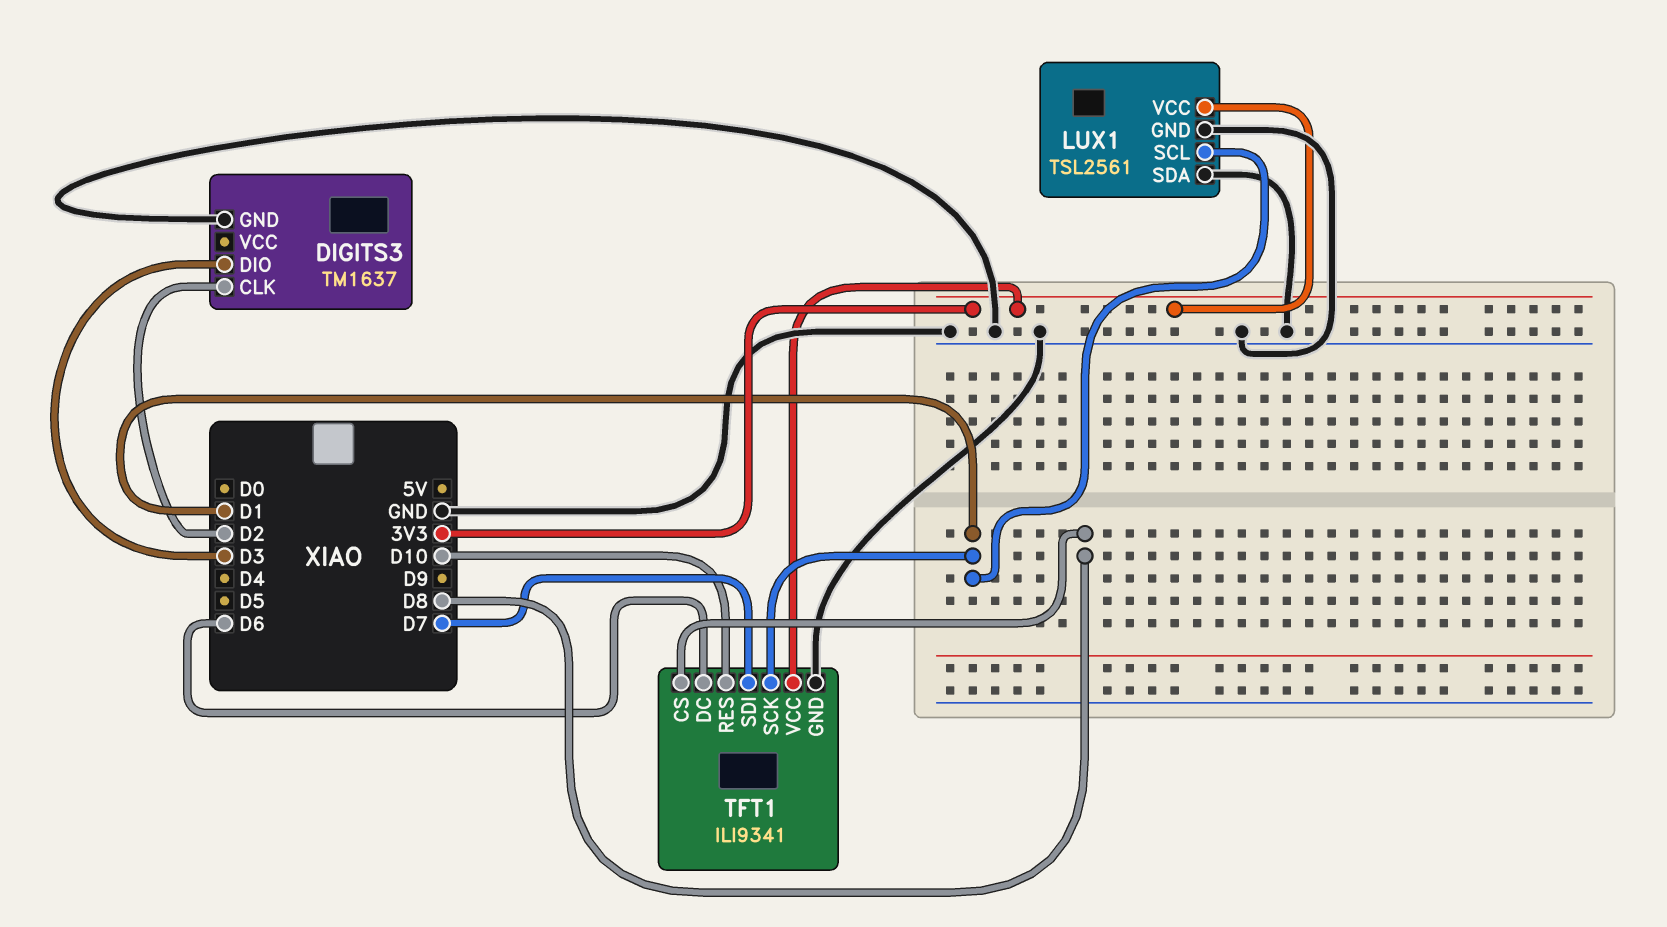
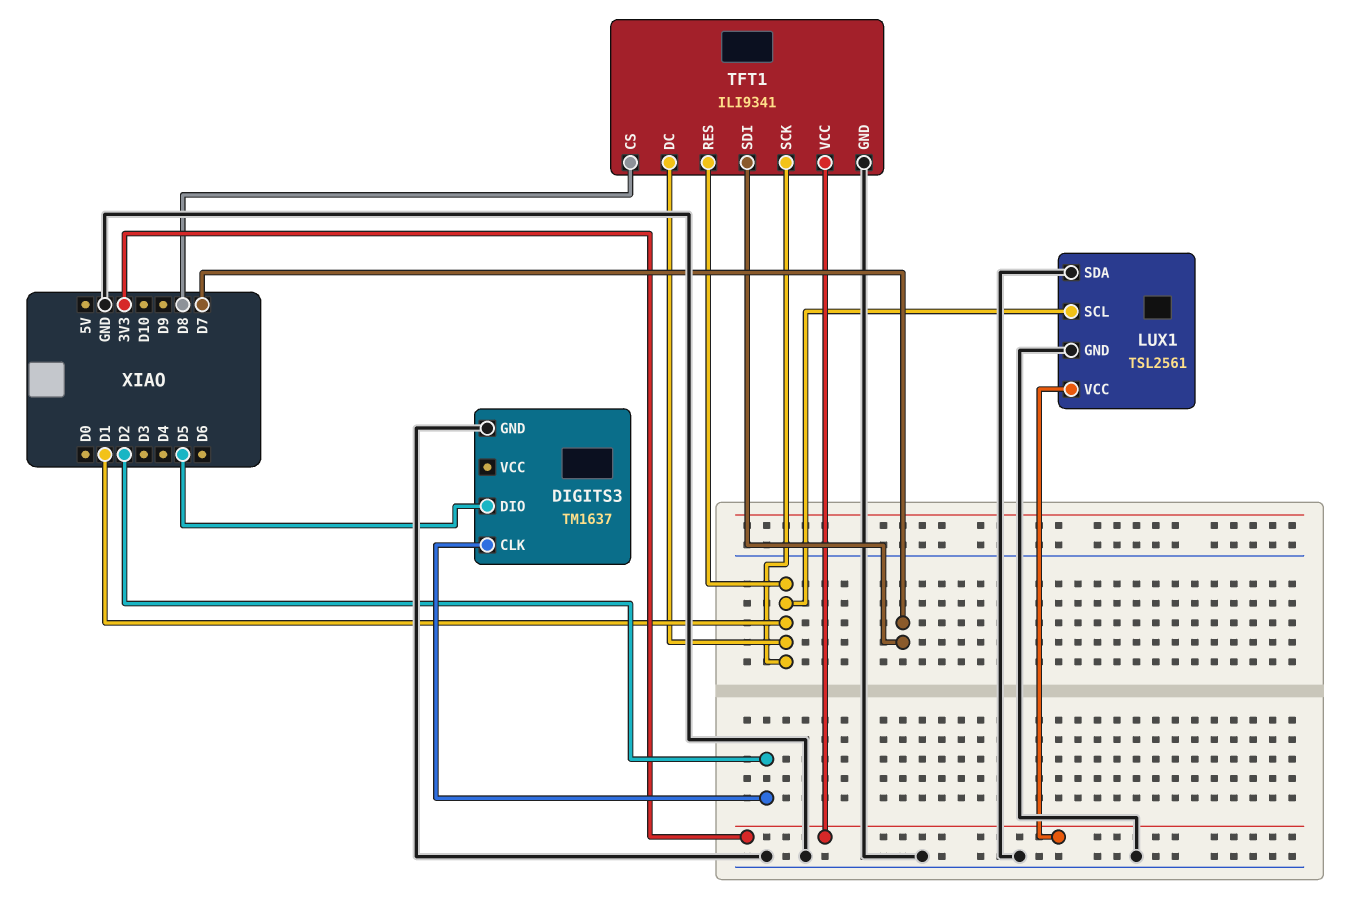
DIGITS3 pin DIO: D3 -> D5
TFT1 pin DC: D6 -> D1
TFT1 pin RES: D10 -> D1

